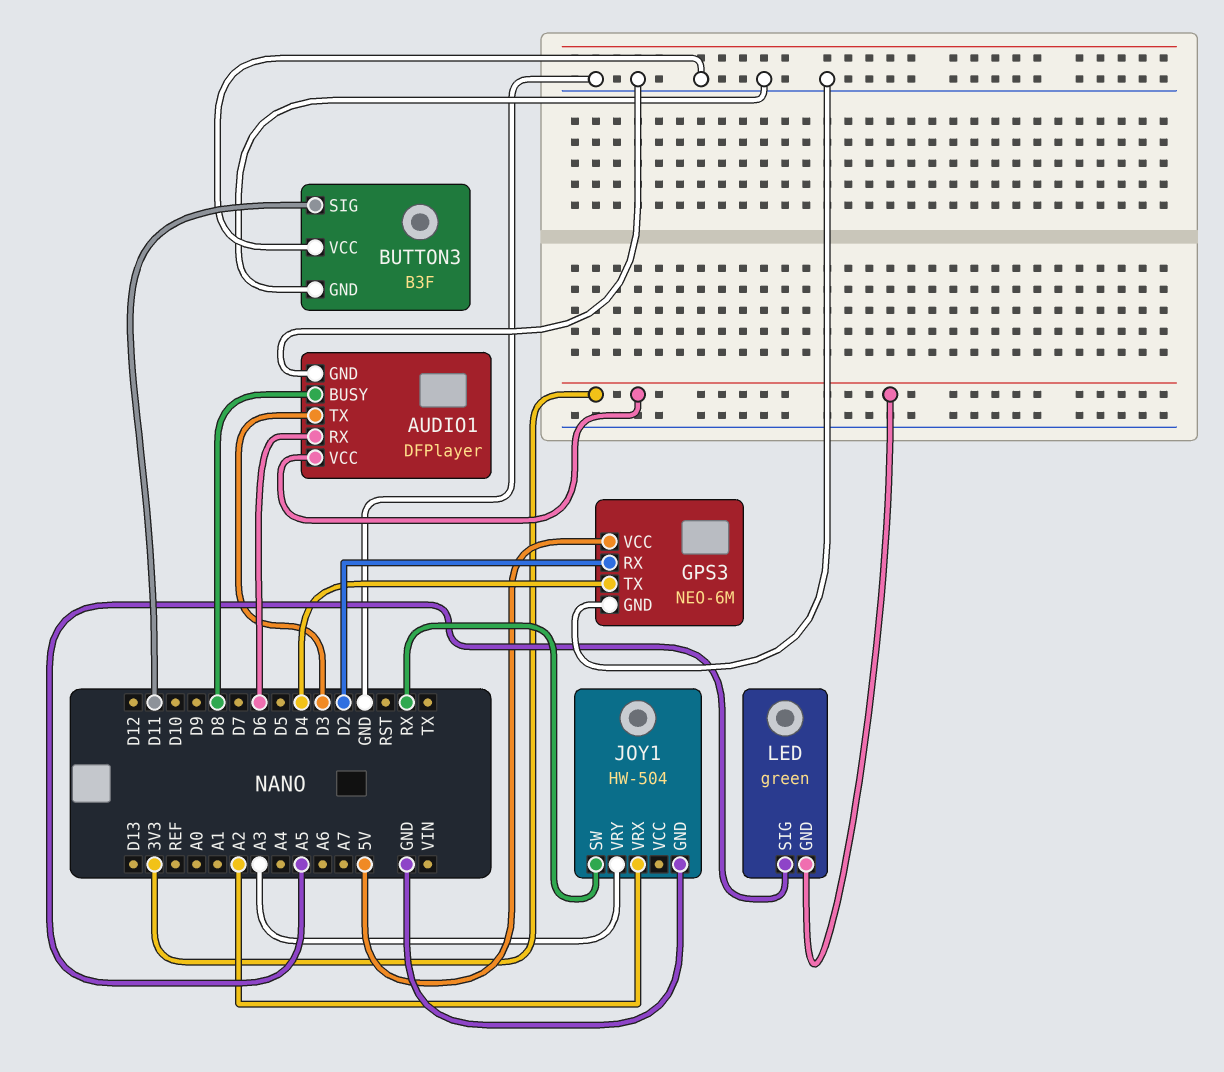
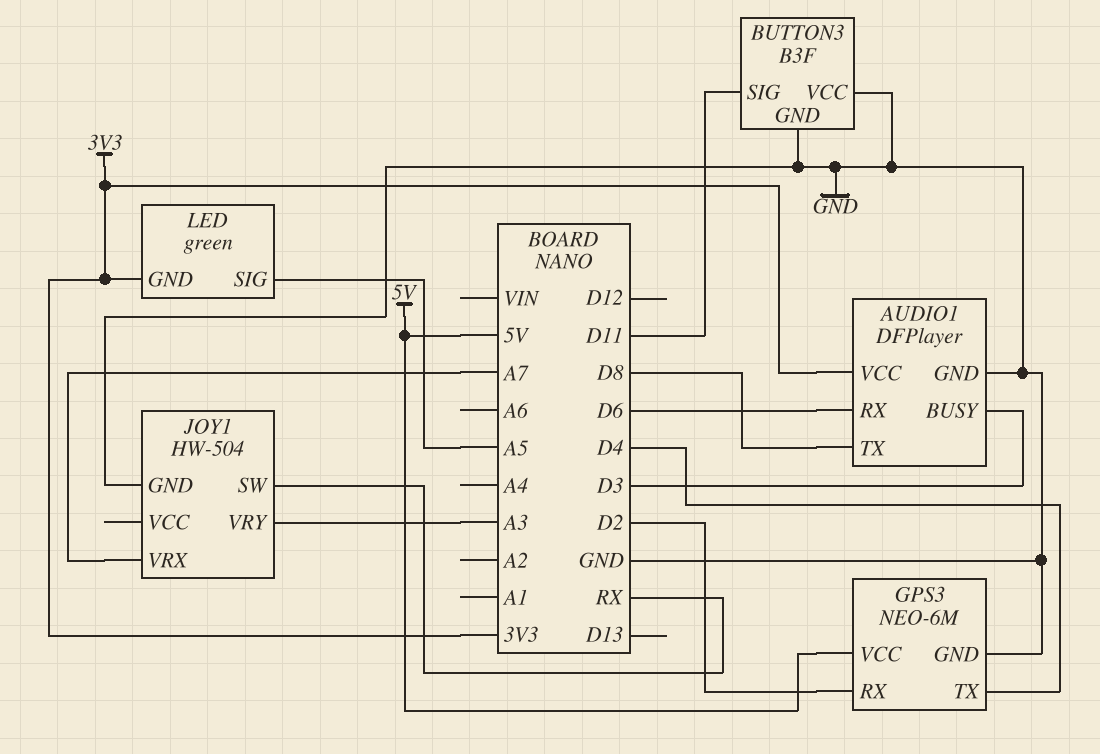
AUDIO1 pin BUSY: D8 -> D3
AUDIO1 pin TX: D3 -> D8
JOY1 pin VRX: A2 -> A7

